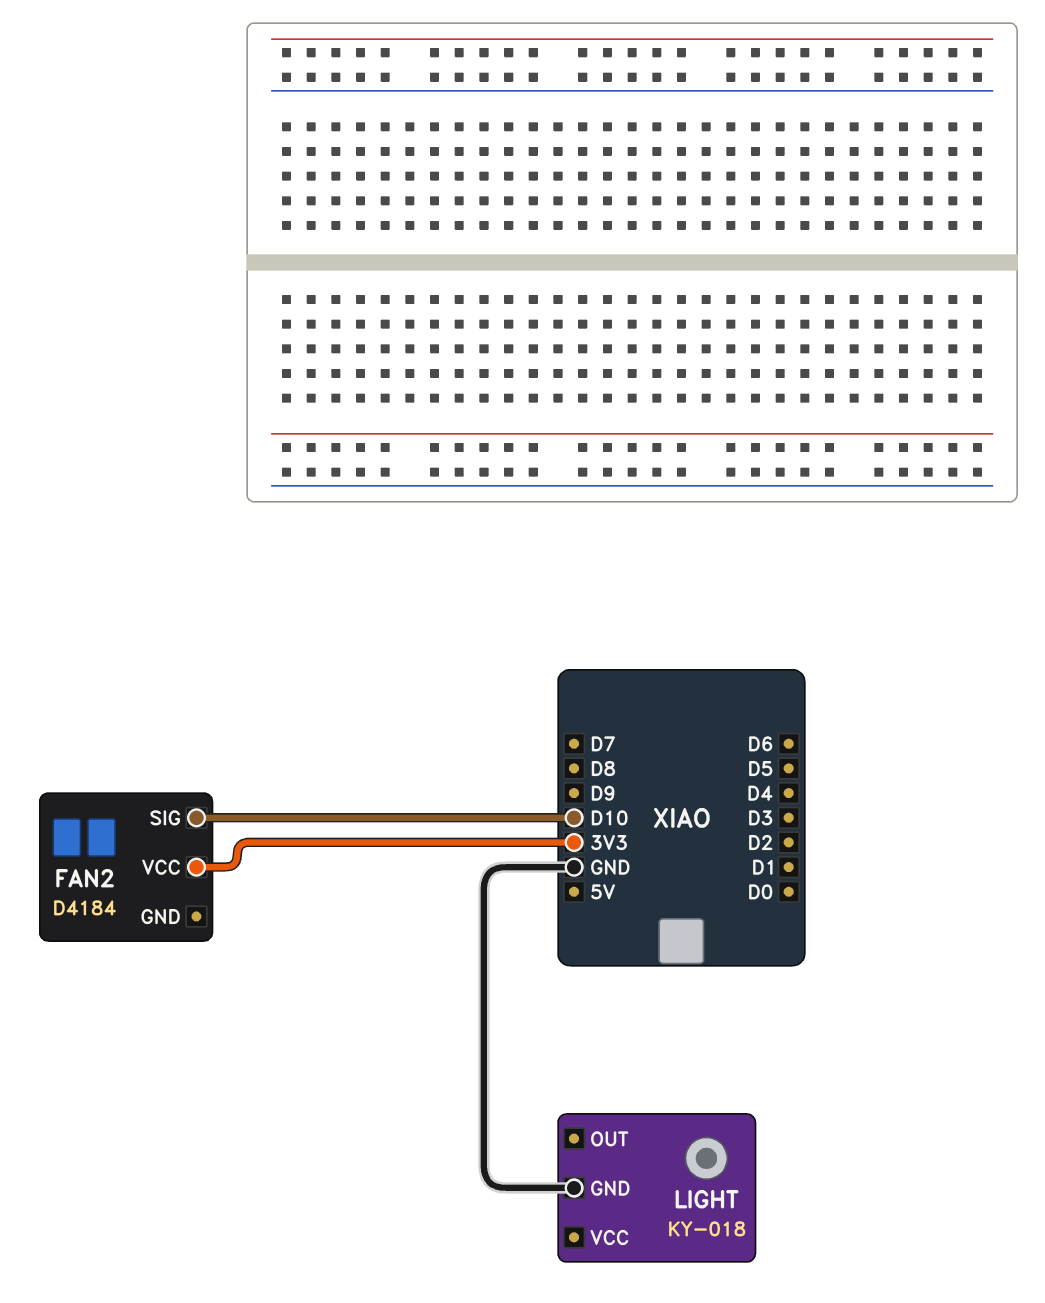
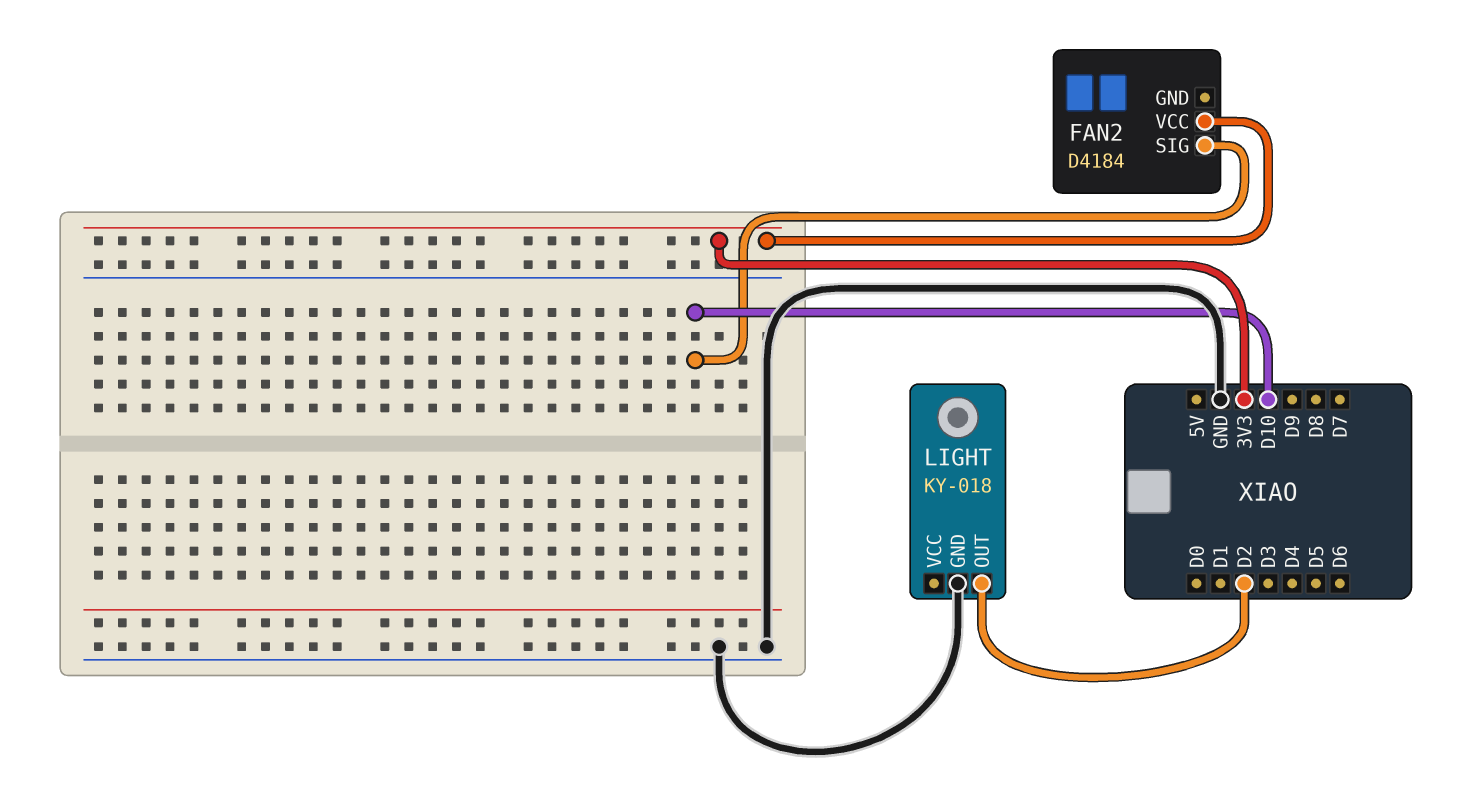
LIGHT pin OUT: none -> D2

